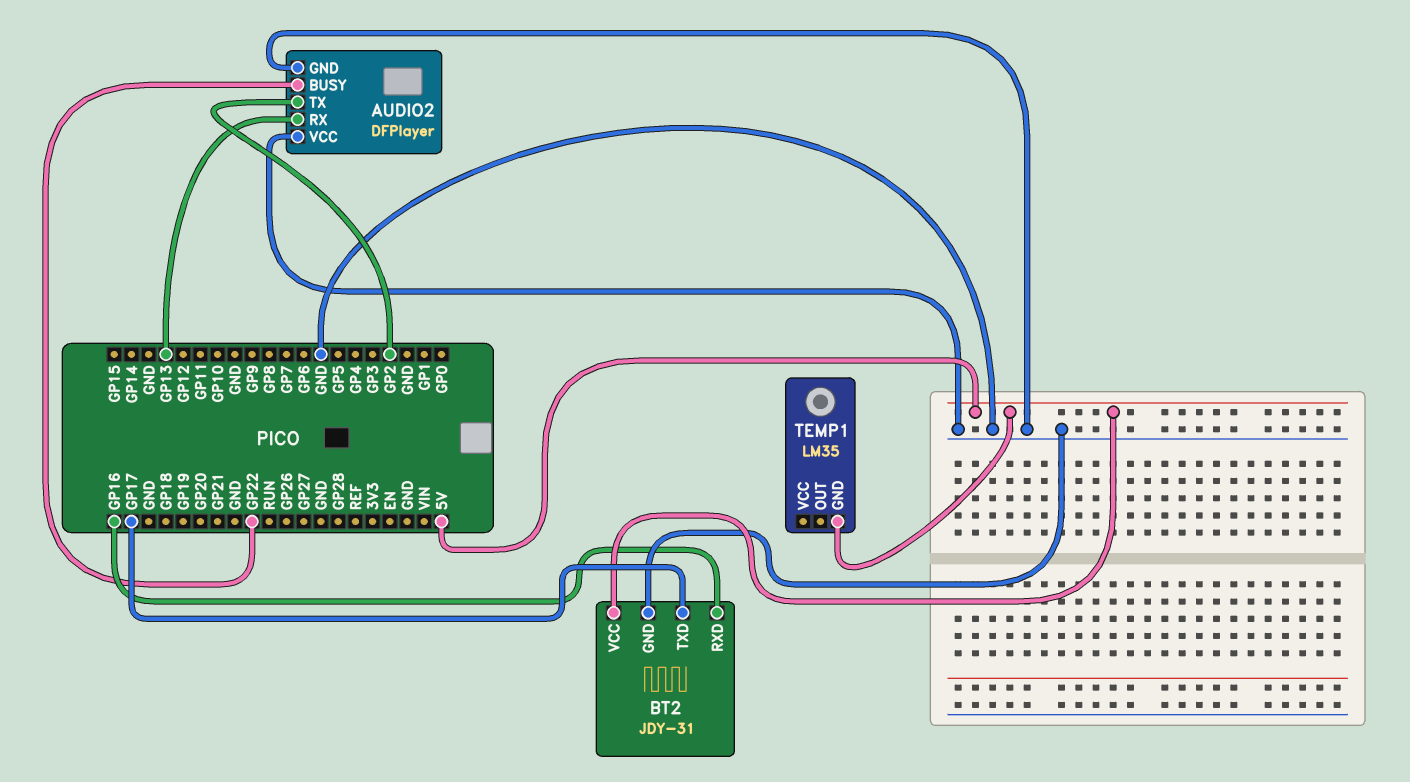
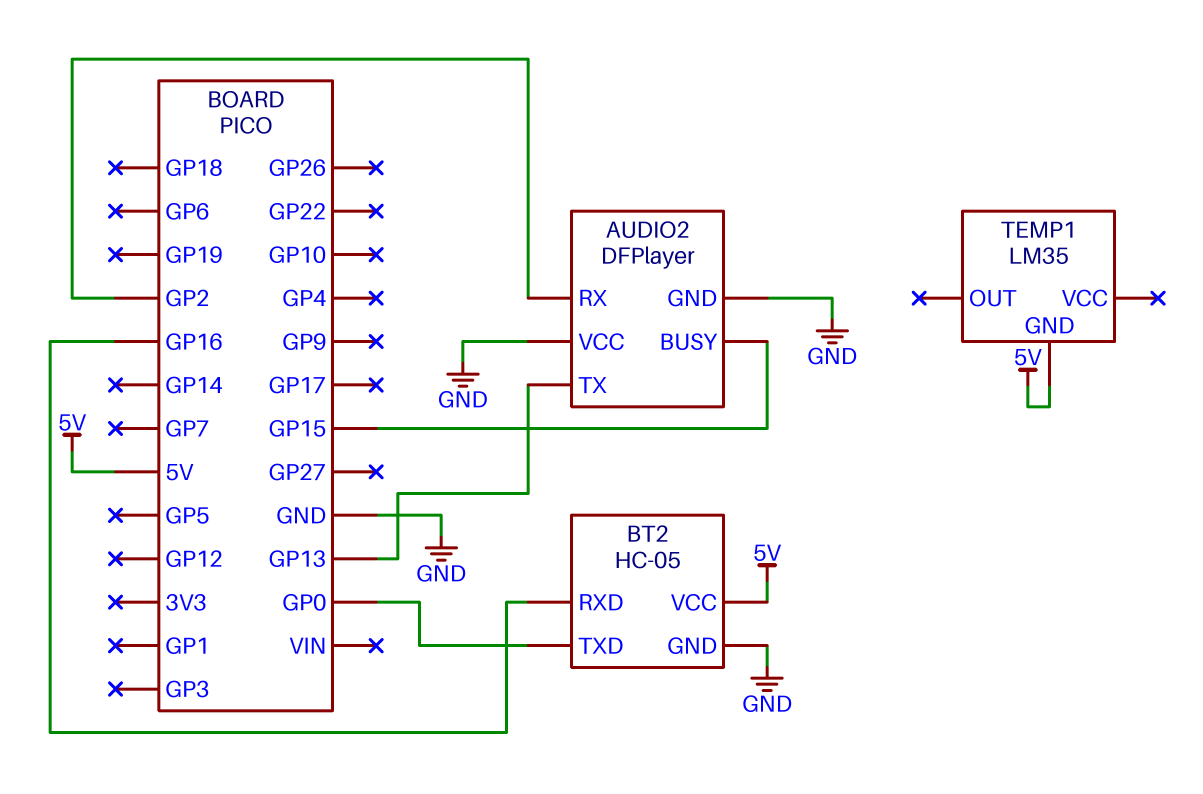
AUDIO2 pin BUSY: GP22 -> GP15
AUDIO2 pin RX: GP13 -> GP2
AUDIO2 pin TX: GP2 -> GP13
BT2: JDY-31 -> HC-05
BT2 pin TXD: GP17 -> GP0

